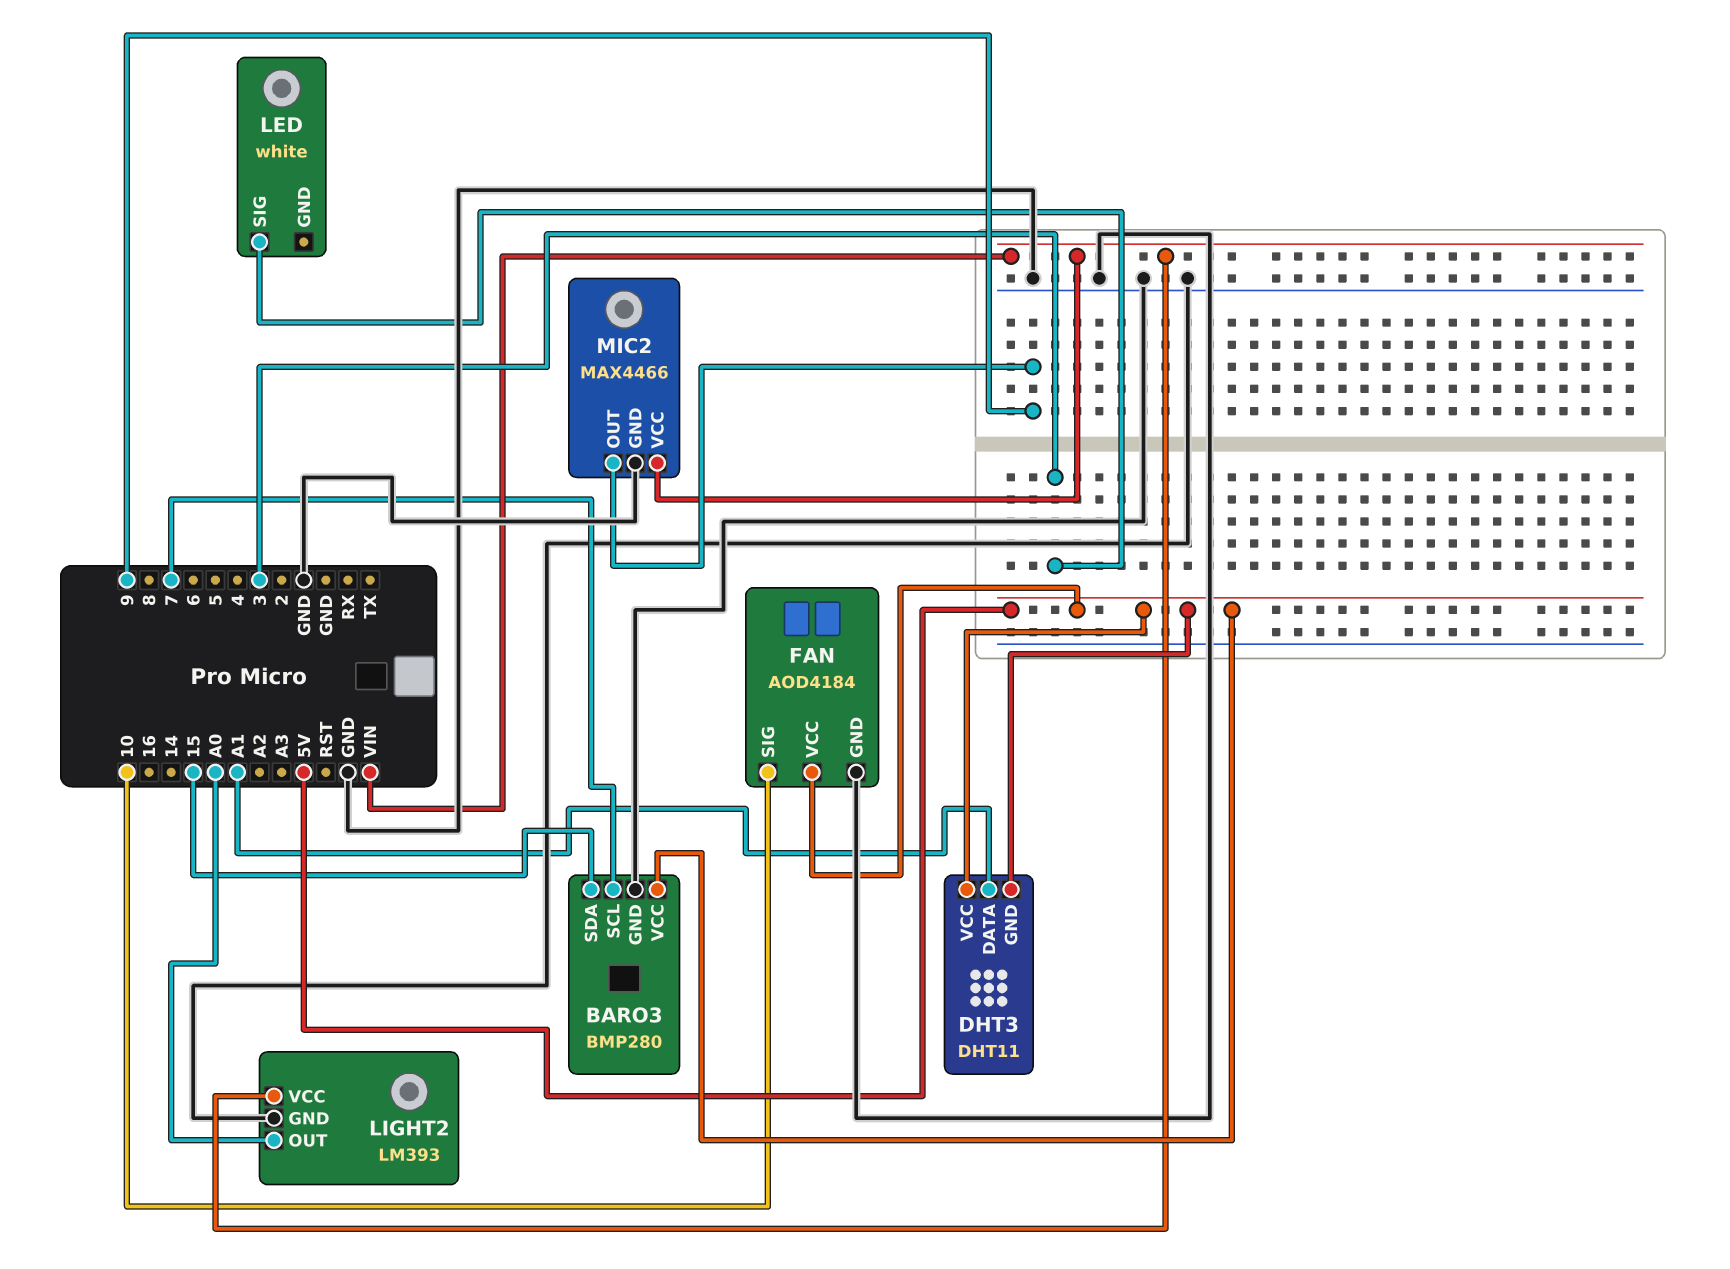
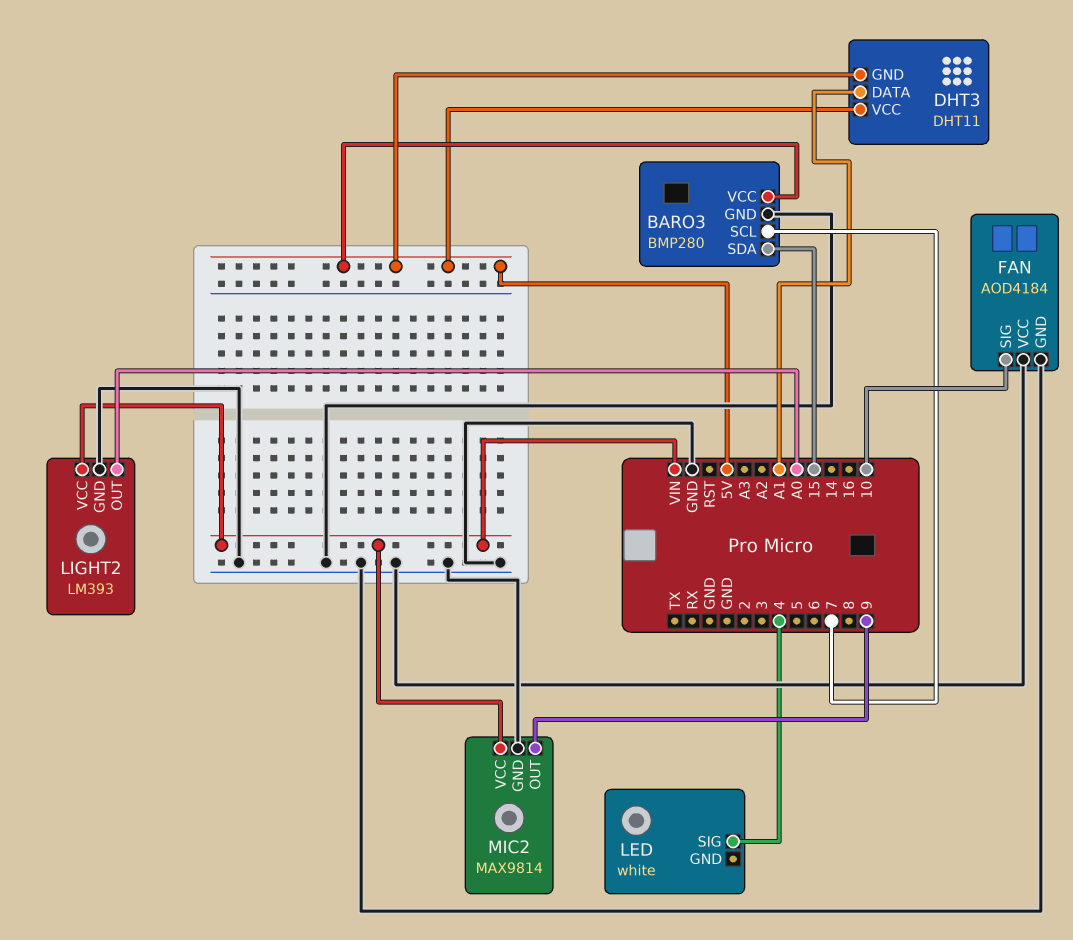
FAN pin VCC: 5V -> GND
LED pin SIG: 3 -> 4
MIC2: MAX4466 -> MAX9814

